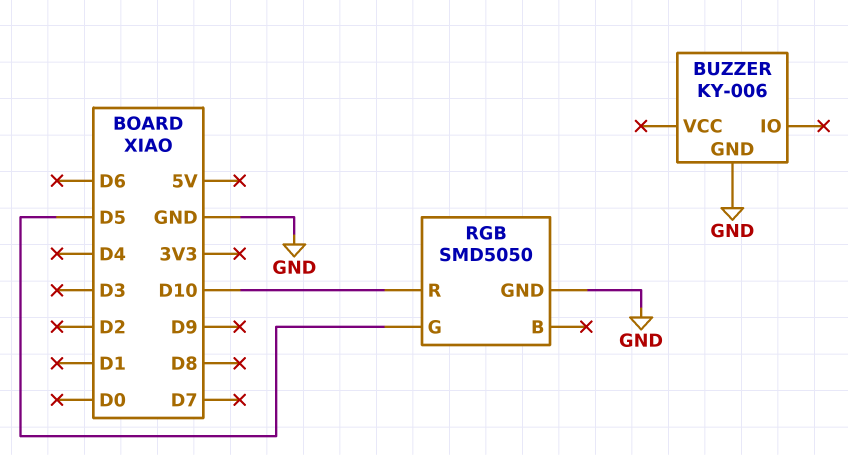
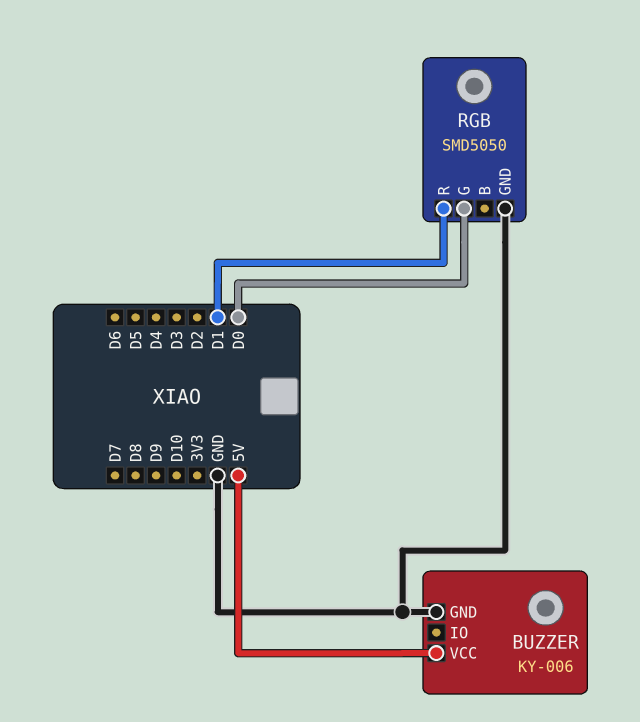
BUZZER pin VCC: none -> 5V
RGB pin G: D5 -> D0
RGB pin R: D10 -> D1

